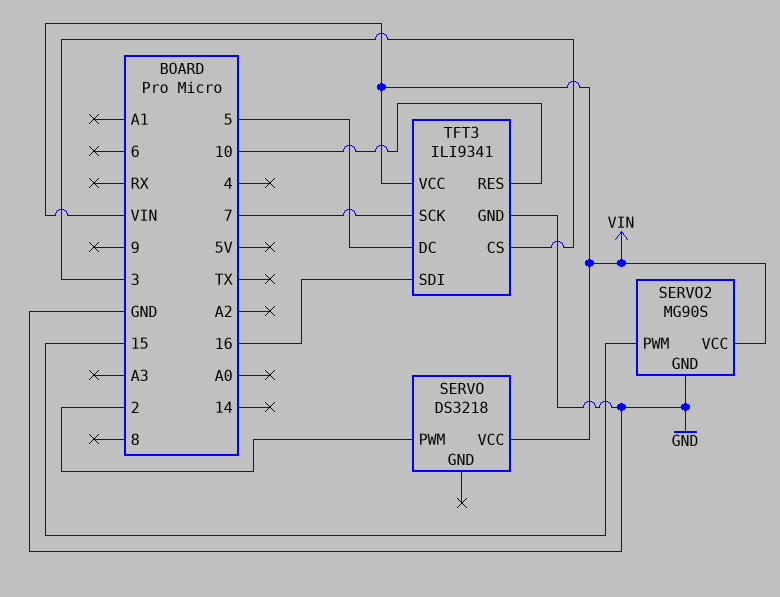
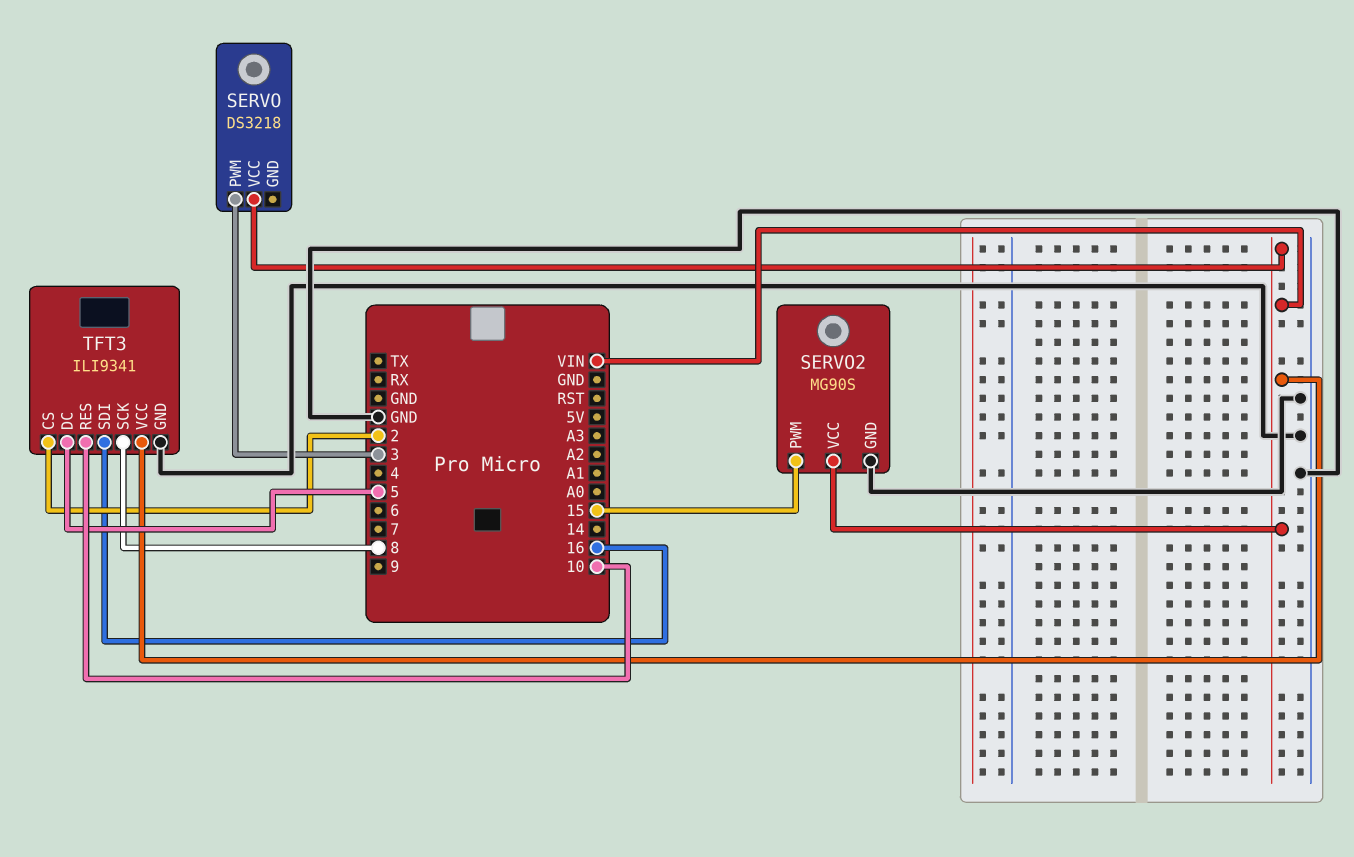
SERVO pin PWM: 2 -> 3
TFT3 pin CS: 3 -> 2
TFT3 pin SCK: 7 -> 8

